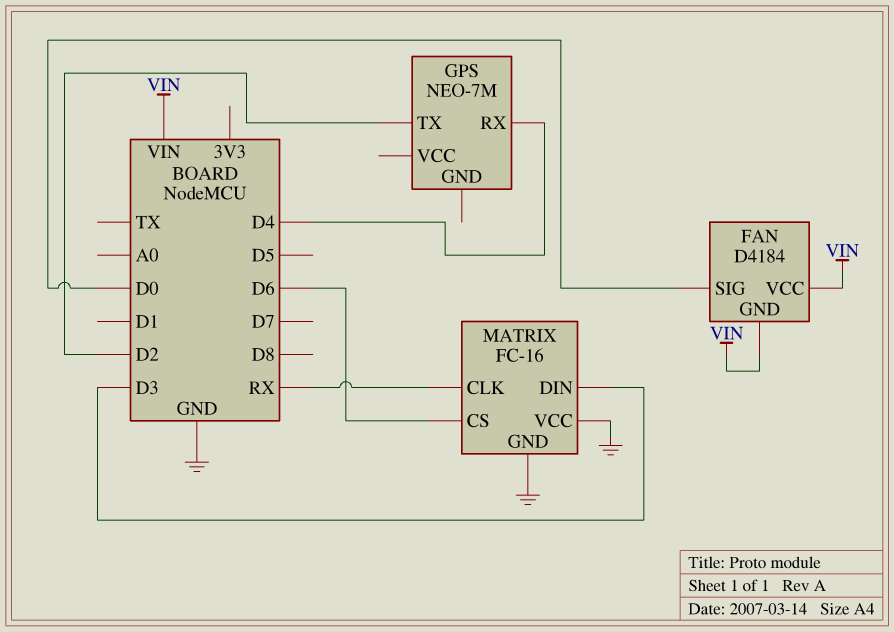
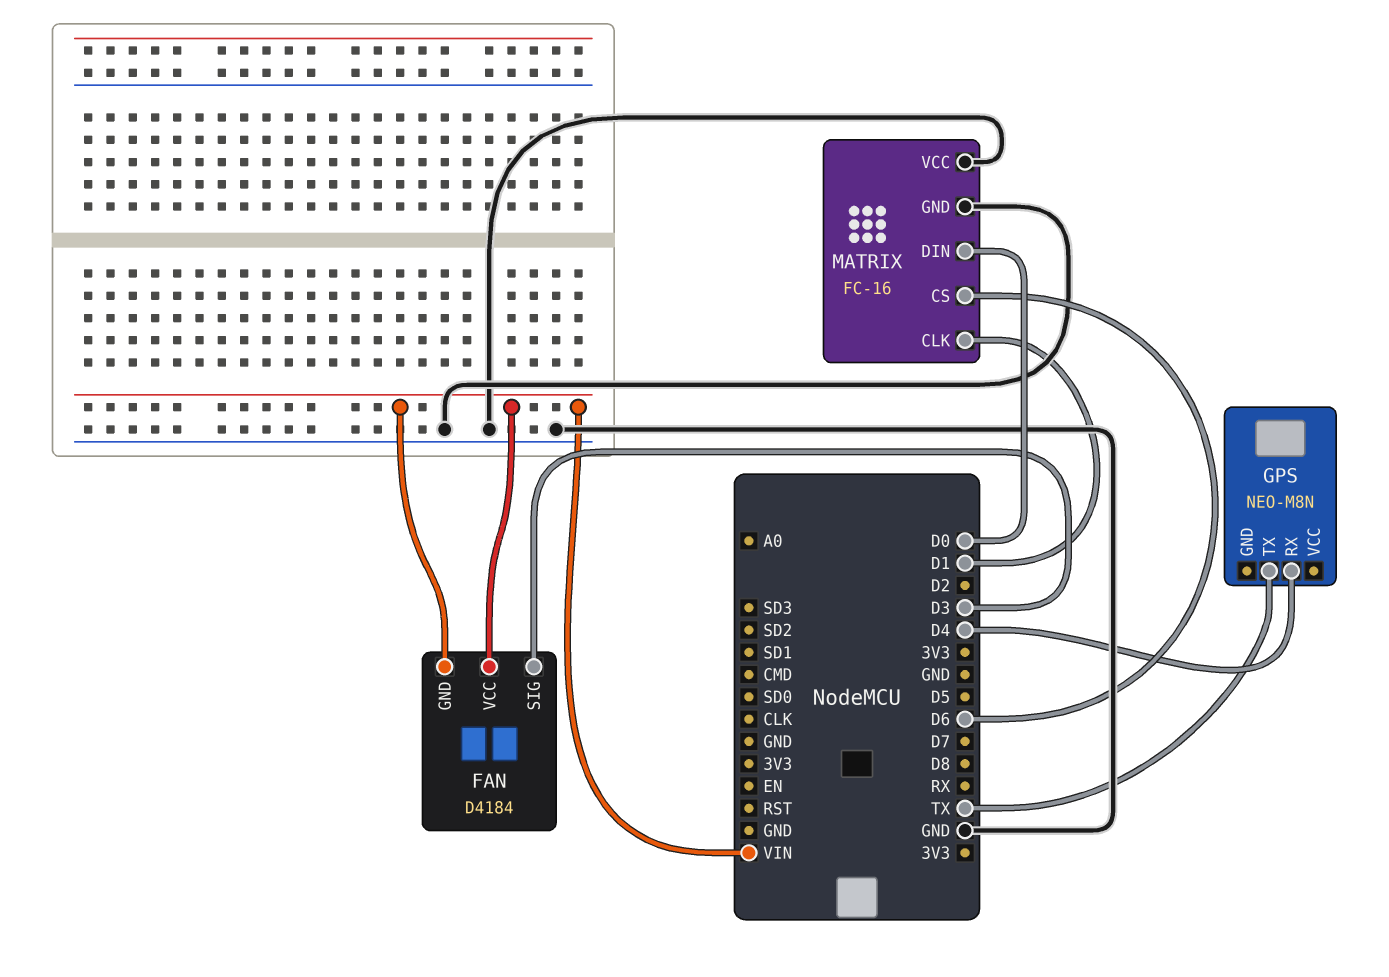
FAN pin SIG: D0 -> D3
GPS: NEO-7M -> NEO-M8N
GPS pin TX: D2 -> TX
MATRIX pin CLK: RX -> D1
MATRIX pin DIN: D3 -> D0

